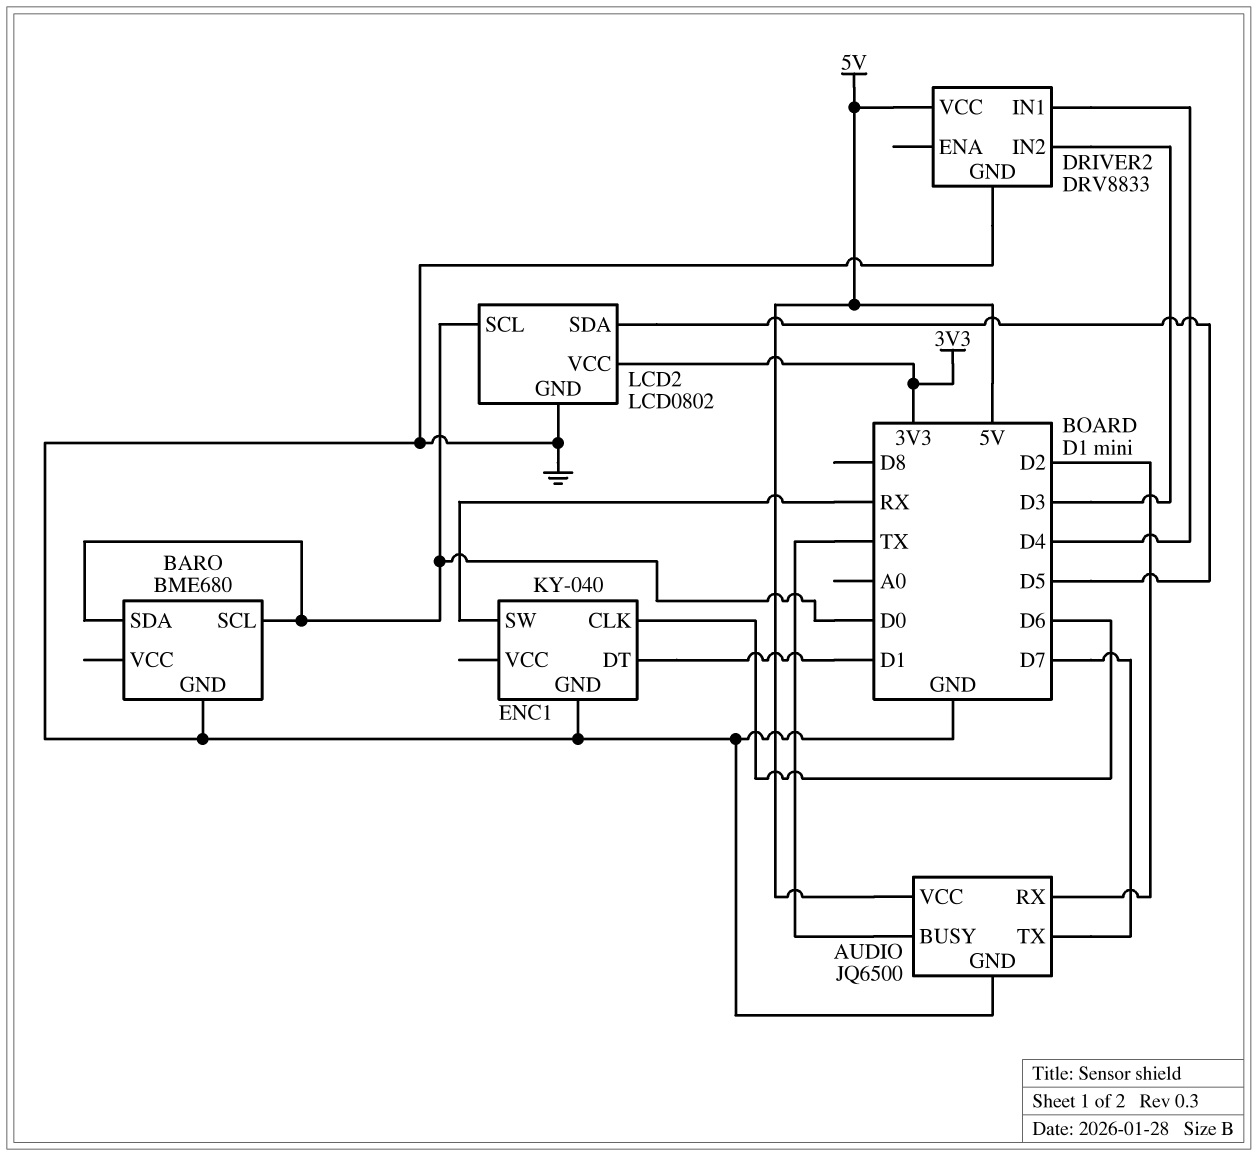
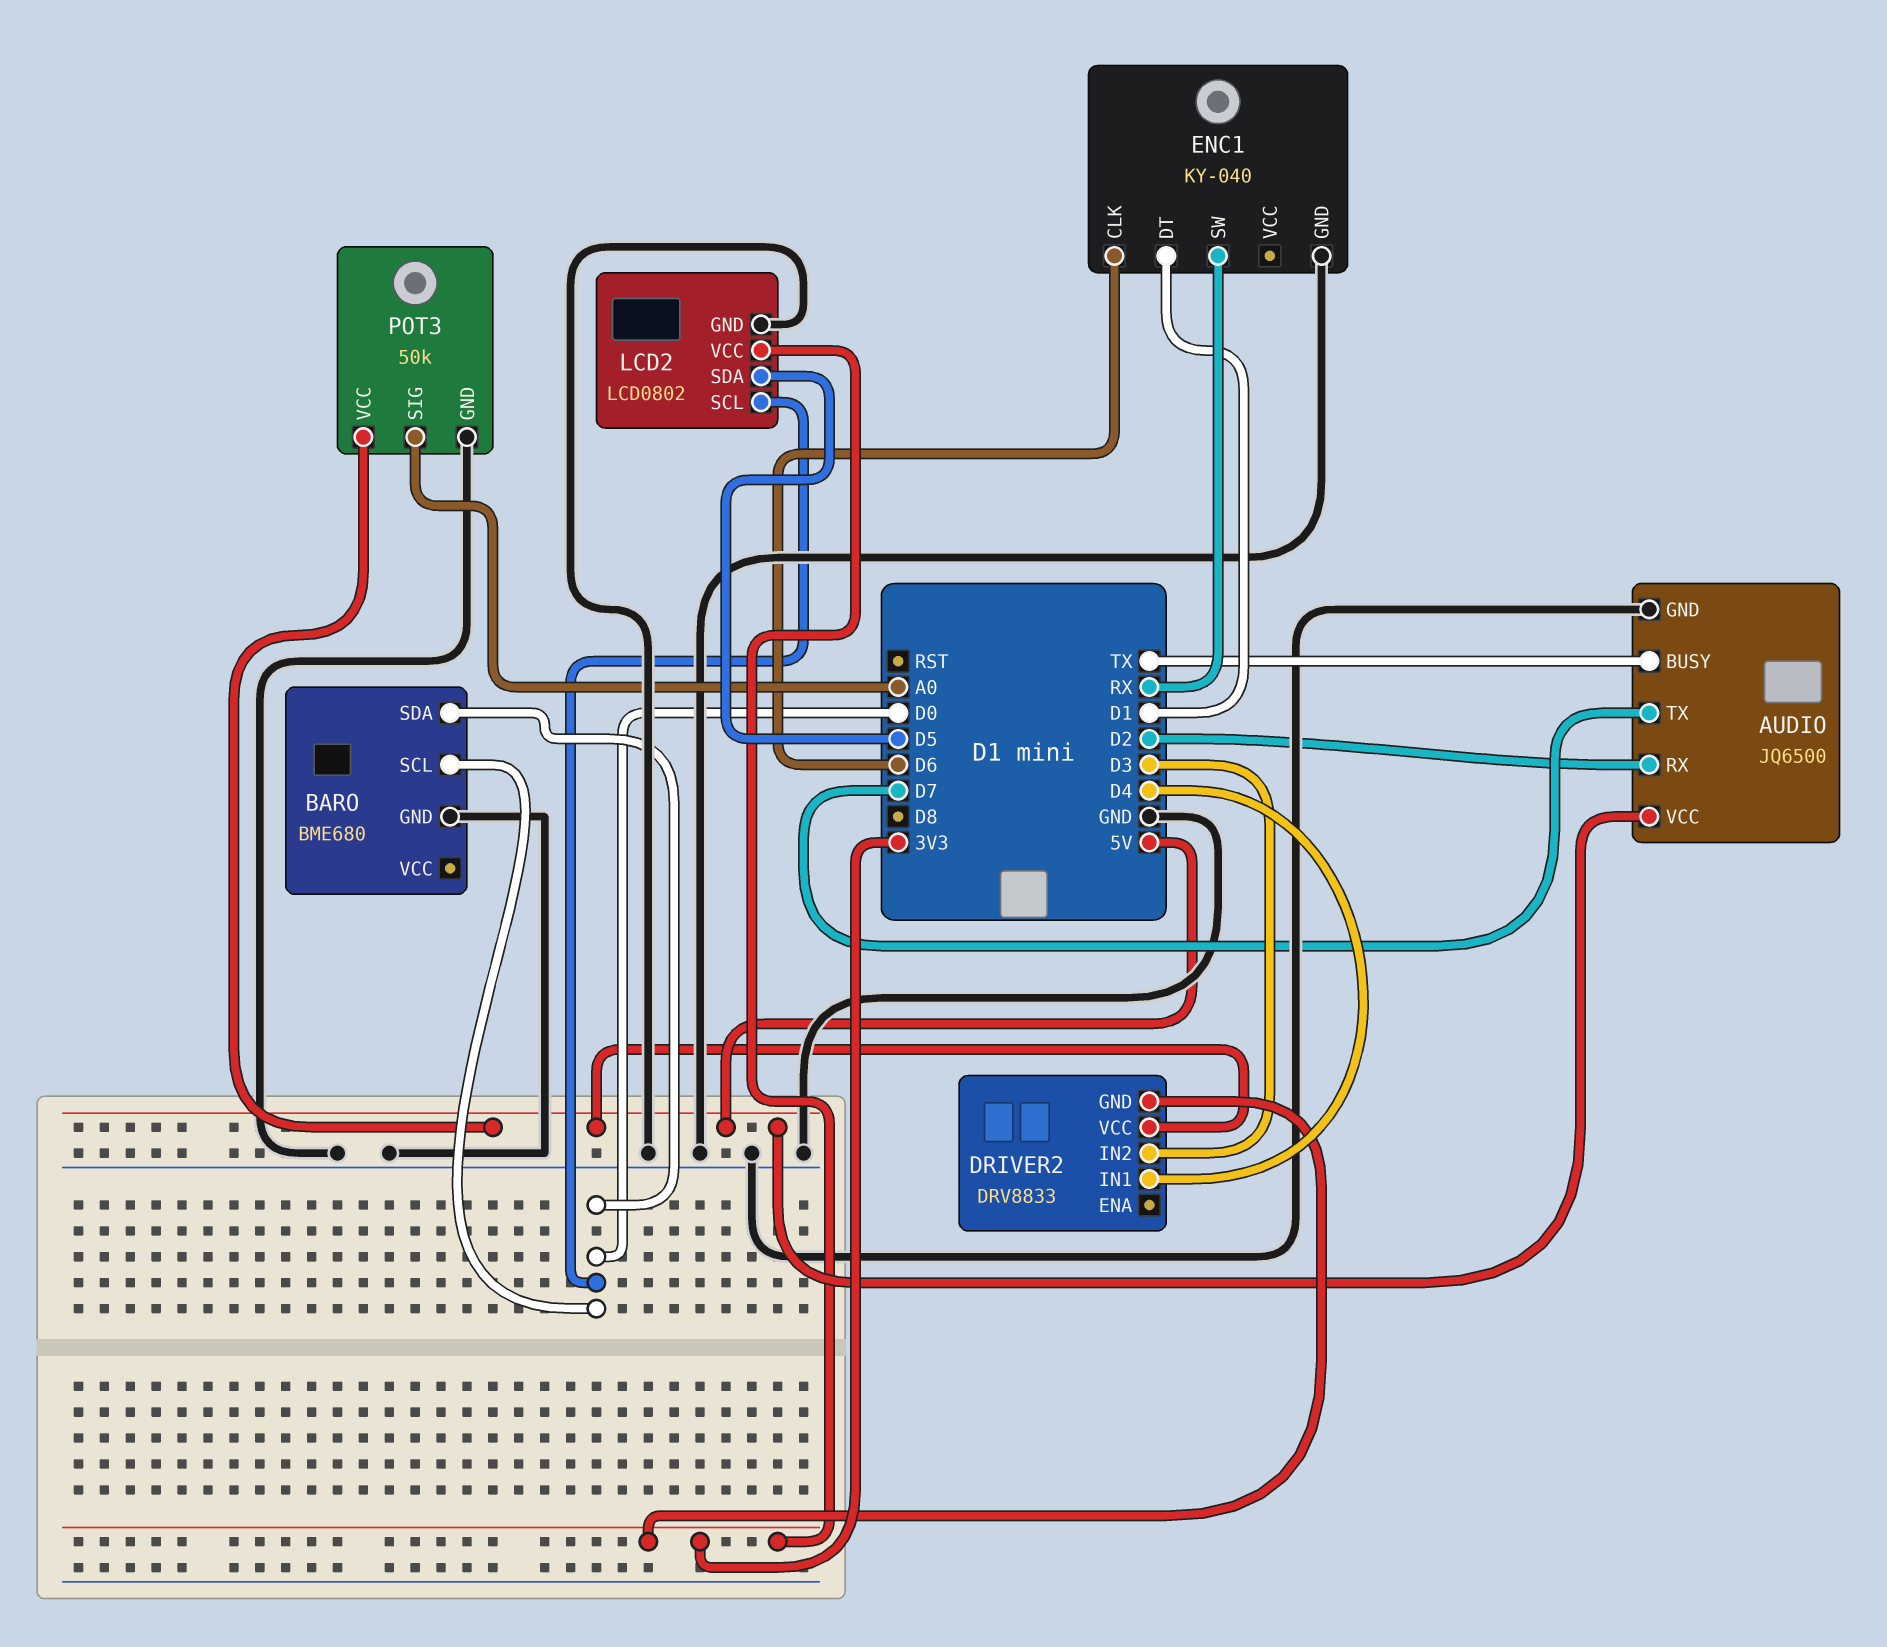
DRIVER2 pin GND: GND -> 3V3
POT3: none -> 50k
POT3 pin GND: none -> GND
POT3 pin SIG: none -> A0
POT3 pin VCC: none -> 5V

